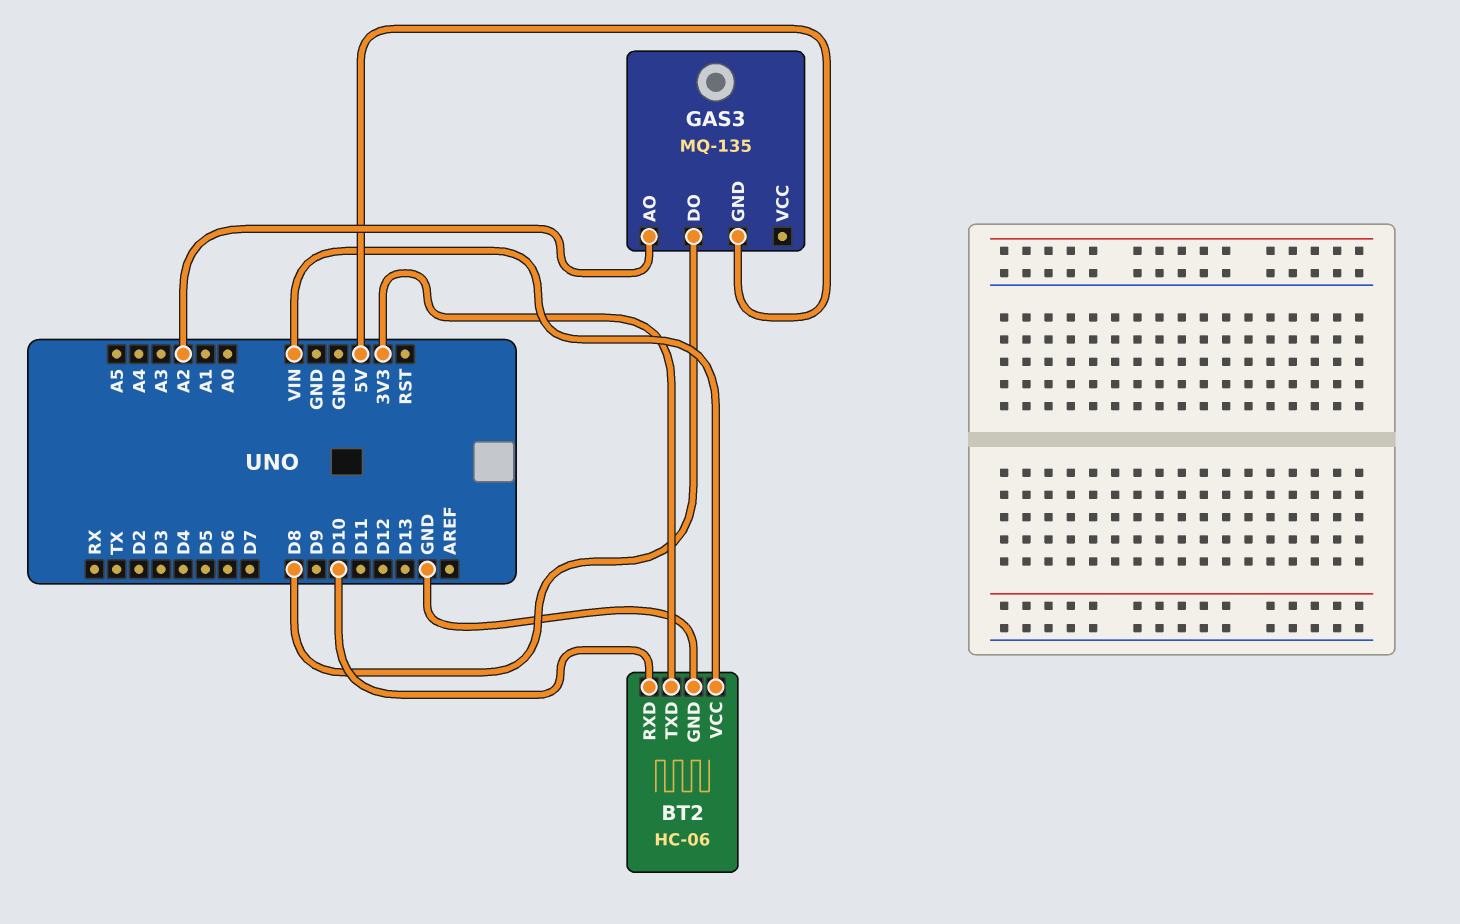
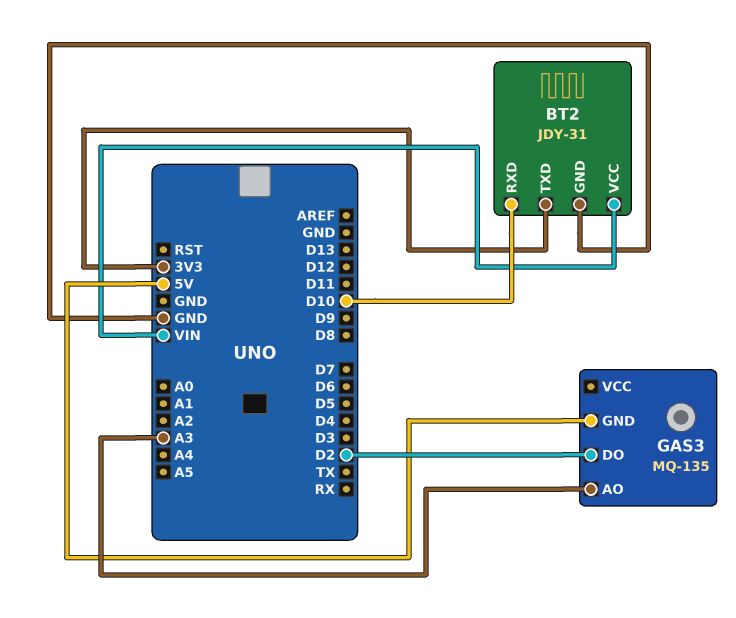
BT2: HC-06 -> JDY-31
GAS3 pin AO: A2 -> A3
GAS3 pin DO: D8 -> D2

